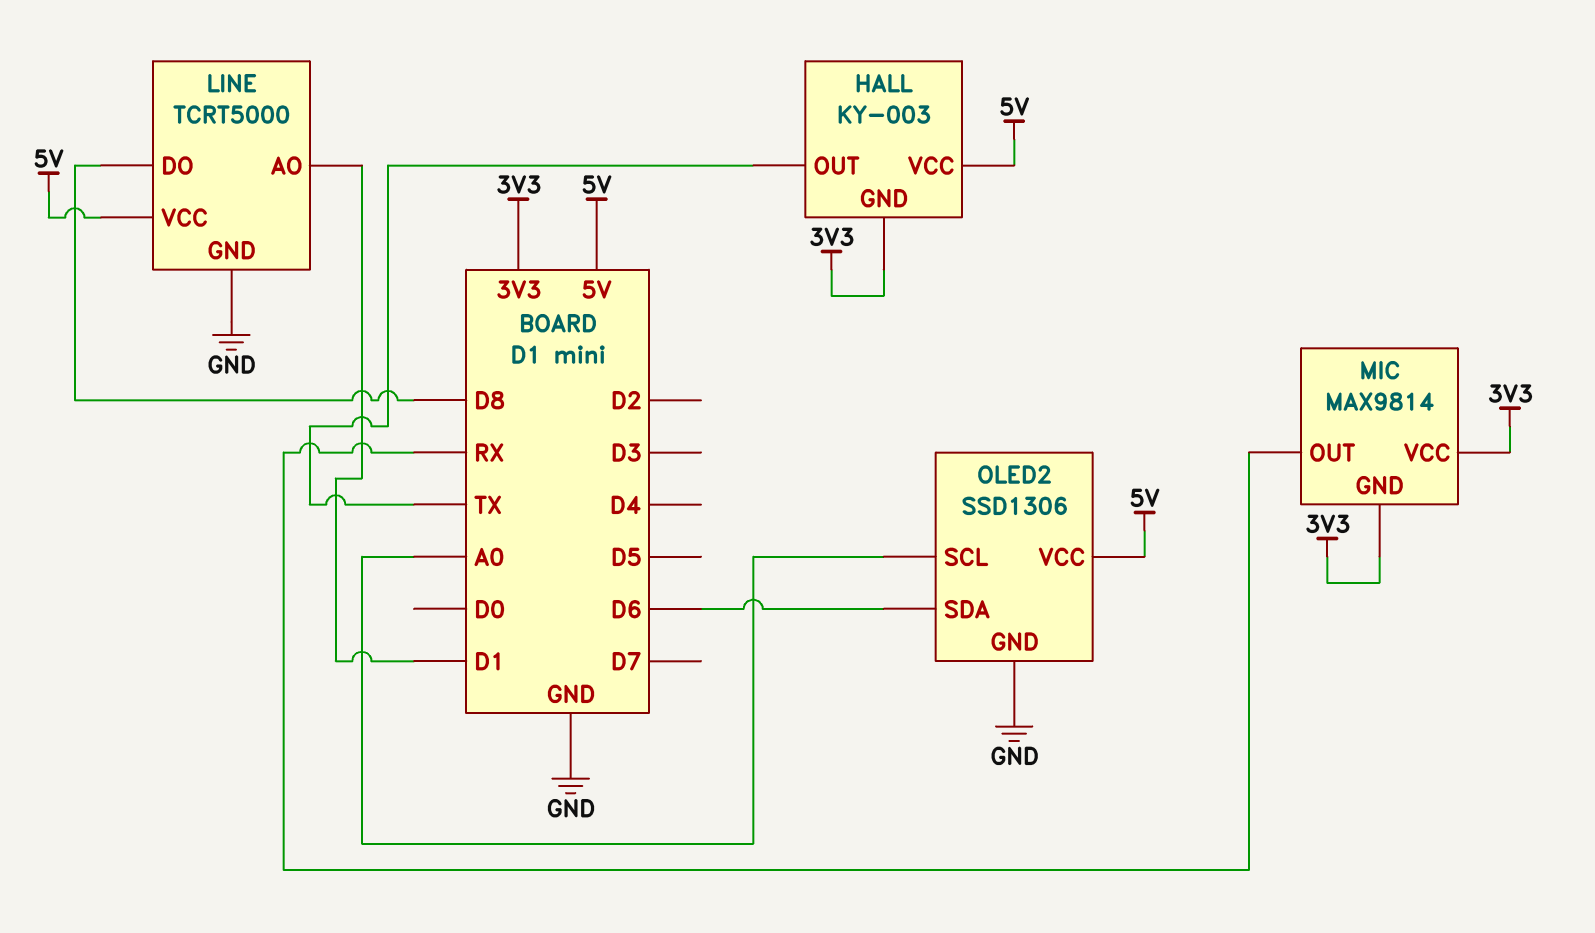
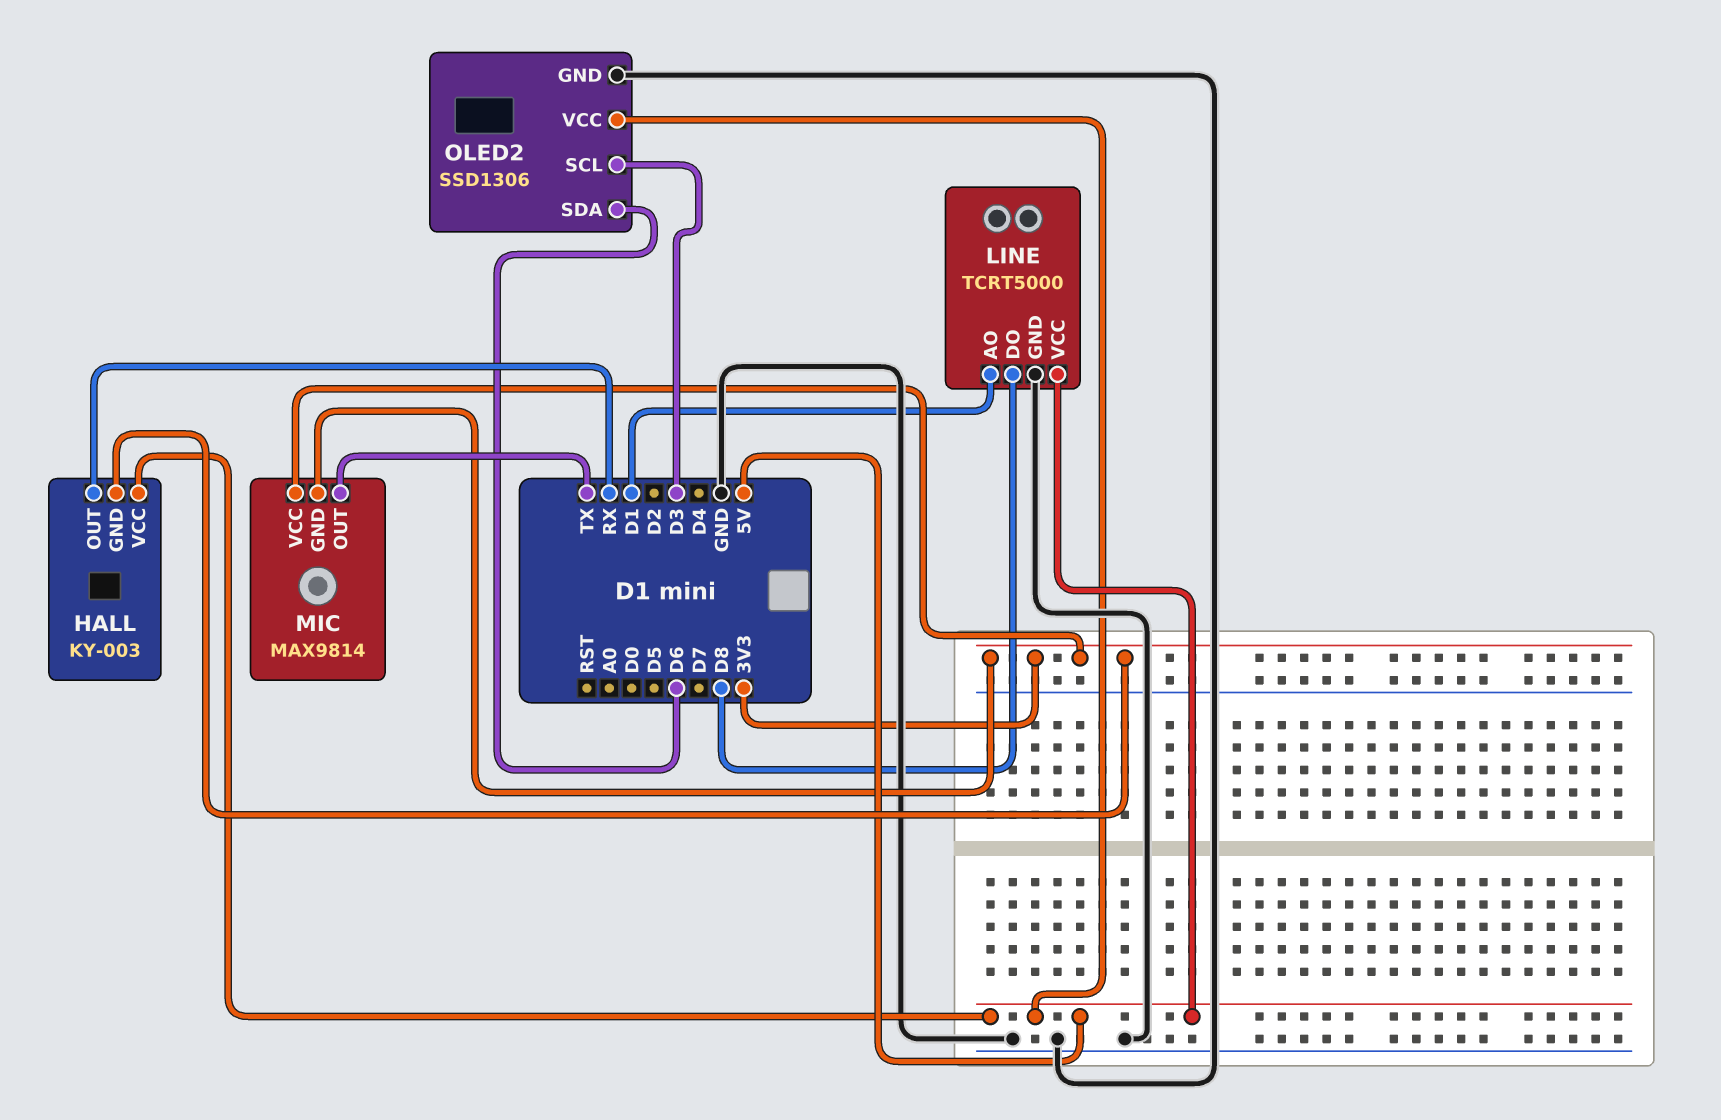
HALL pin OUT: TX -> RX
MIC pin OUT: RX -> TX
OLED2 pin SCL: A0 -> D3

